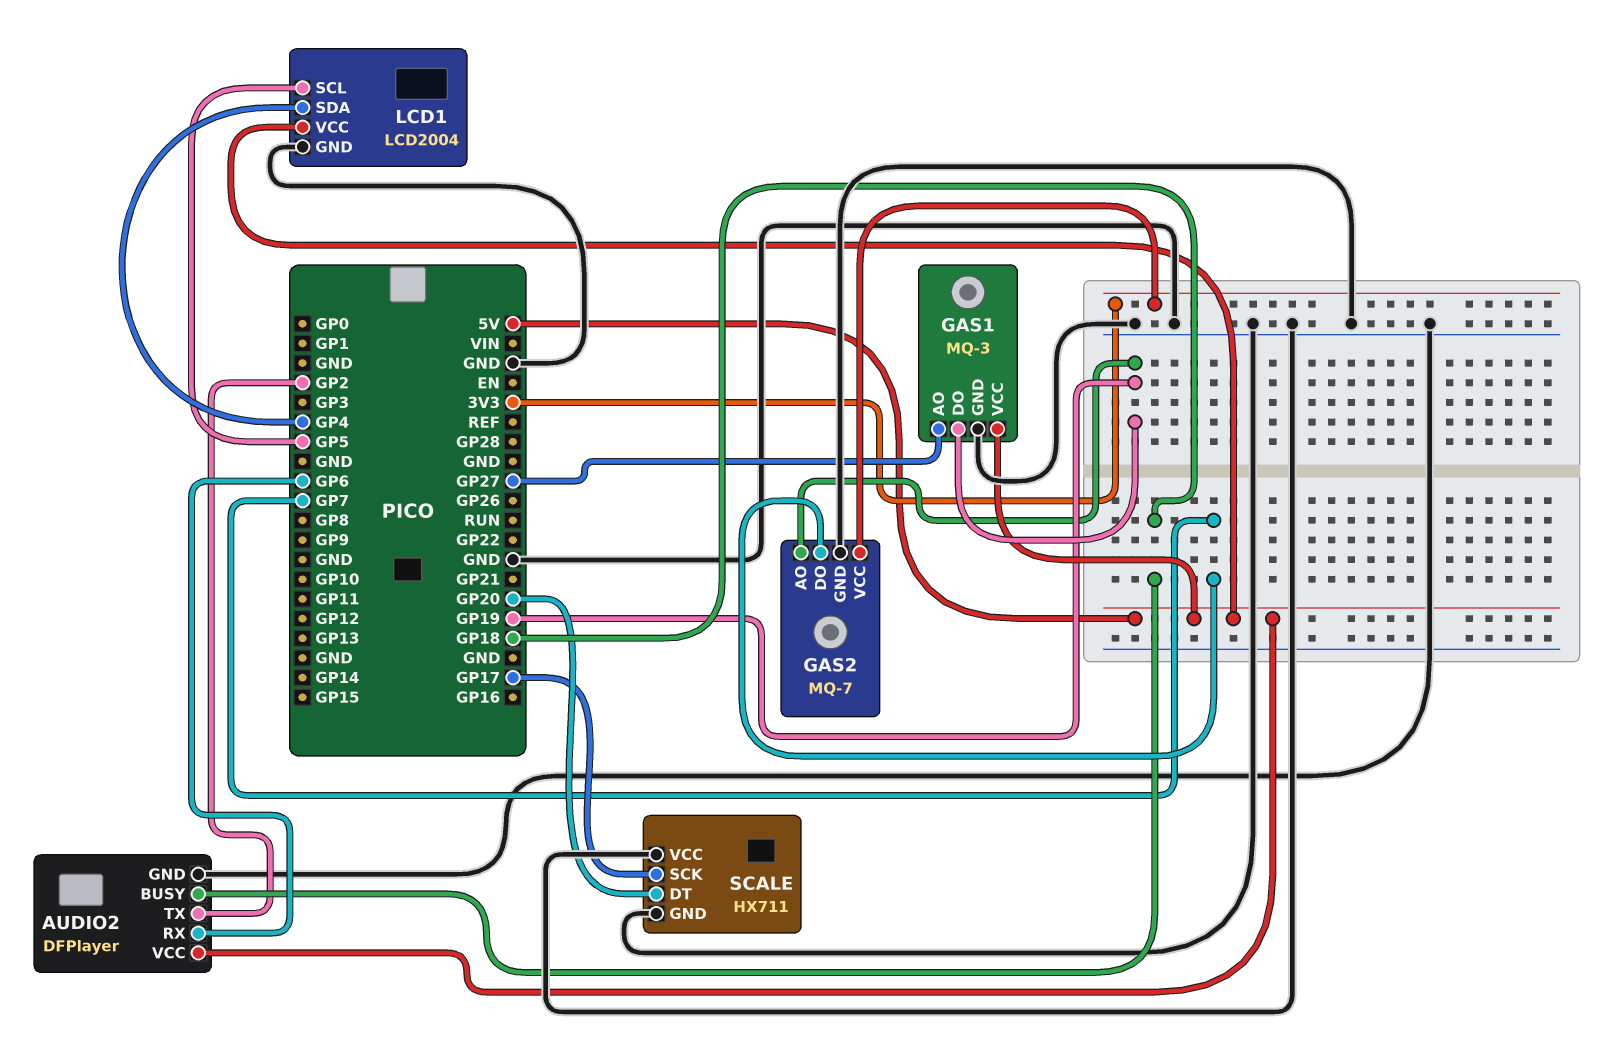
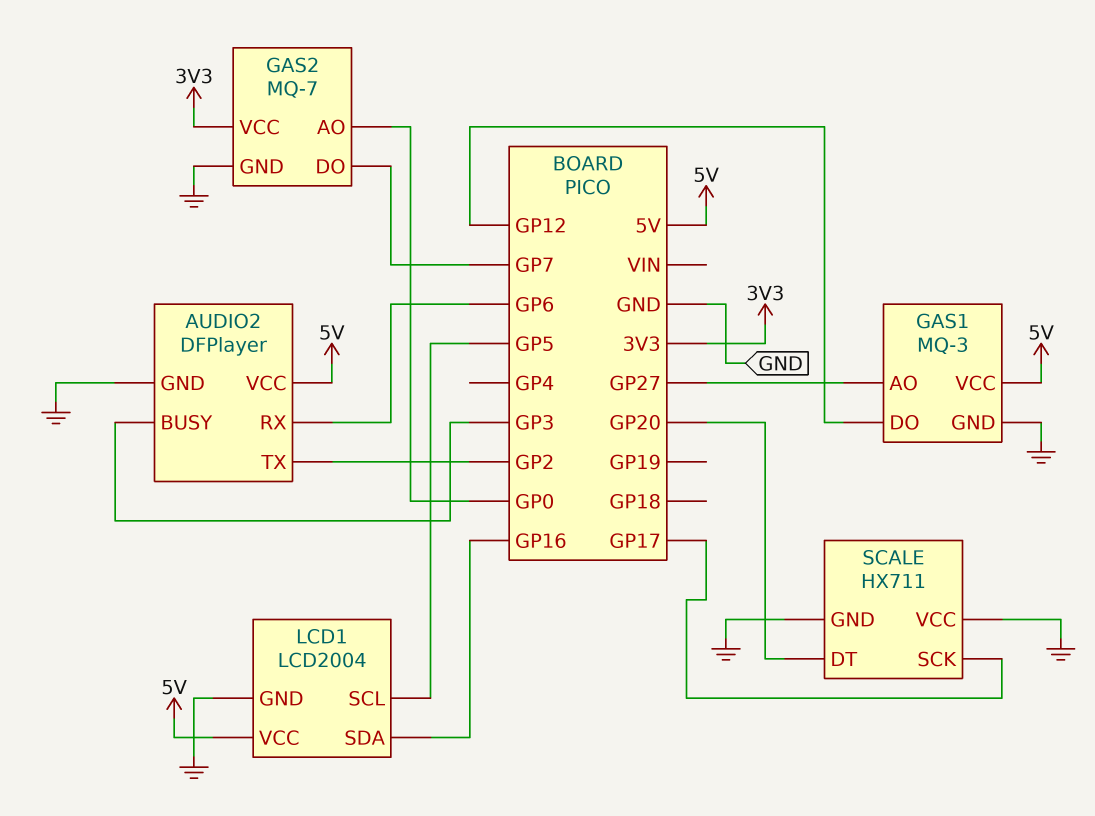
AUDIO2 pin BUSY: GP18 -> GP3
GAS1 pin DO: GP19 -> GP12
GAS2 pin AO: GP19 -> GP0
LCD1 pin SDA: GP4 -> GP16

